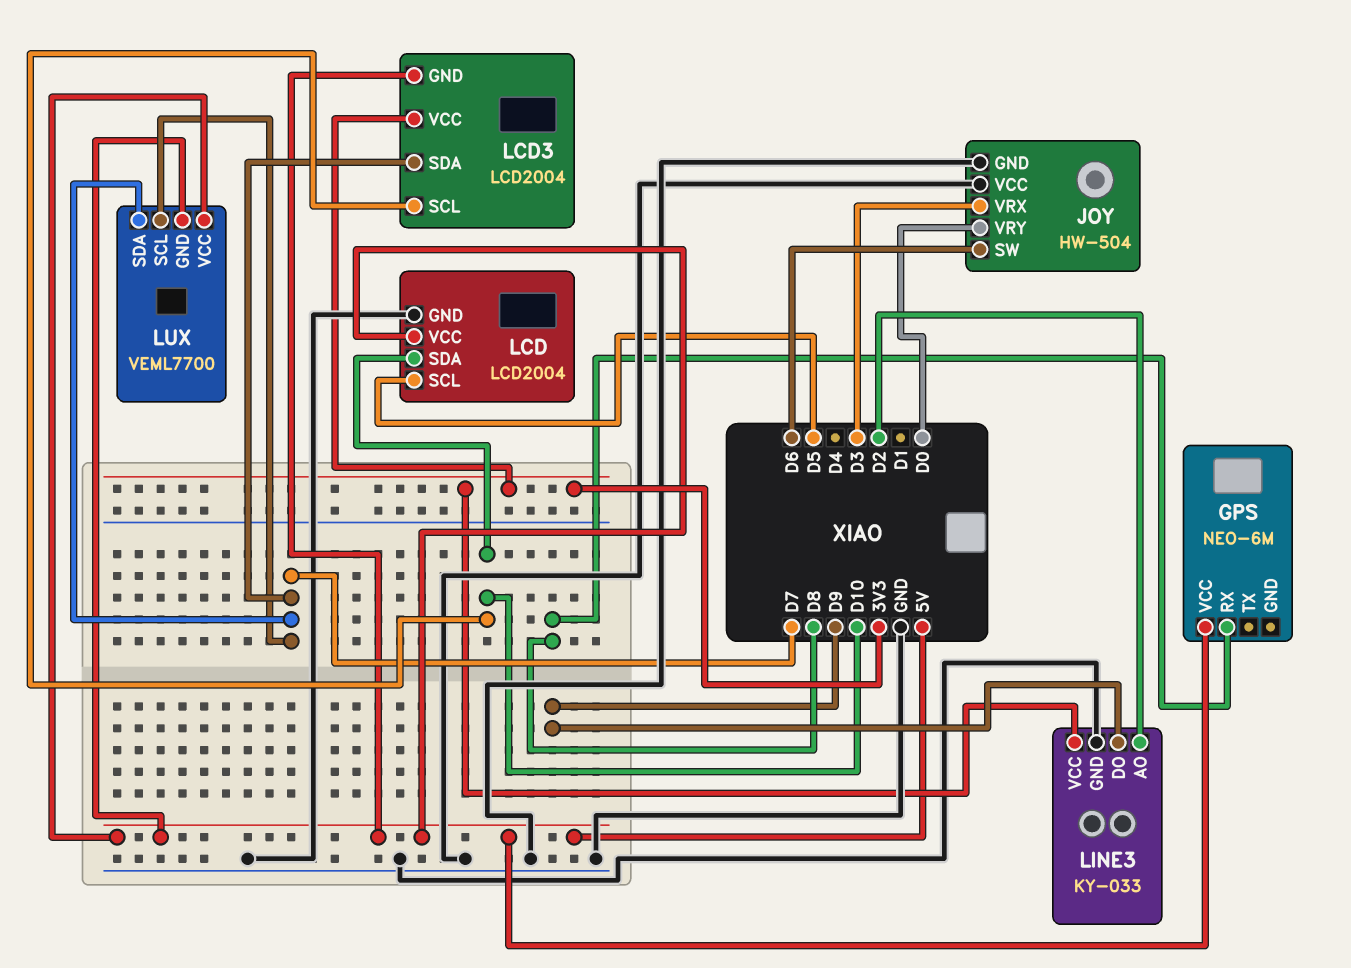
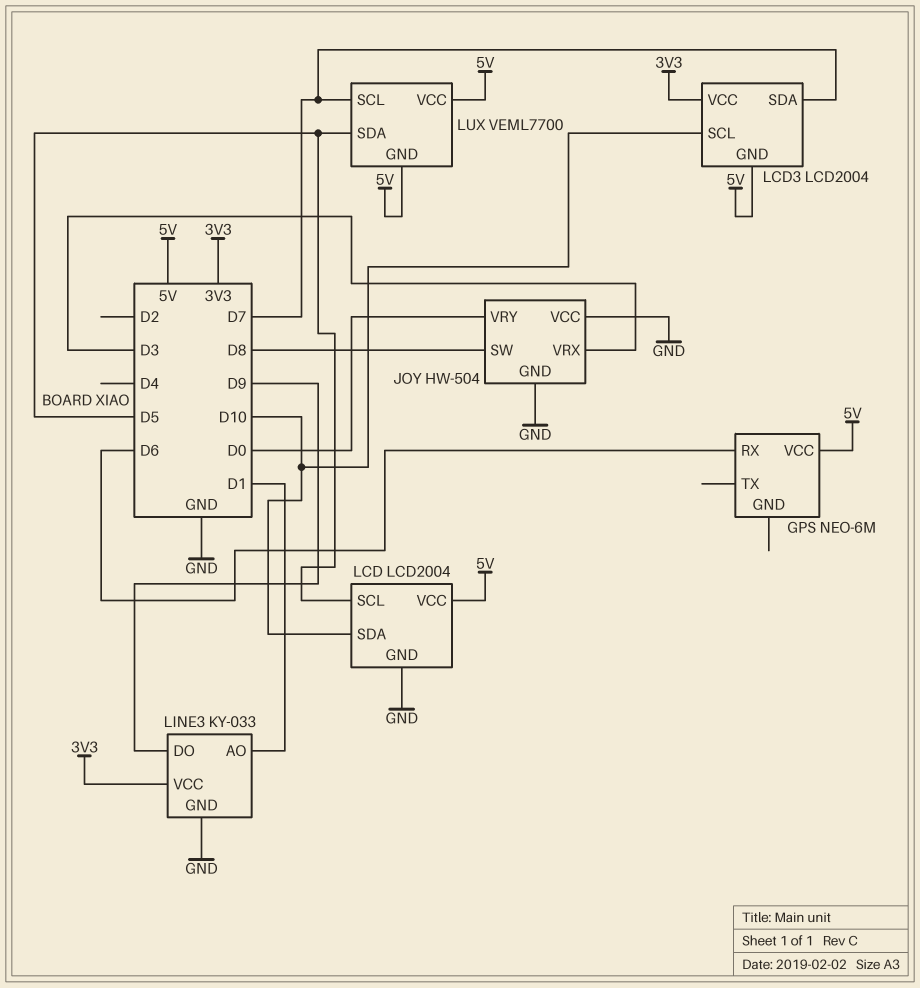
GPS pin RX: D8 -> D6
JOY pin SW: D6 -> D8
LINE3 pin AO: D2 -> D1
LUX pin SDA: D7 -> D5

